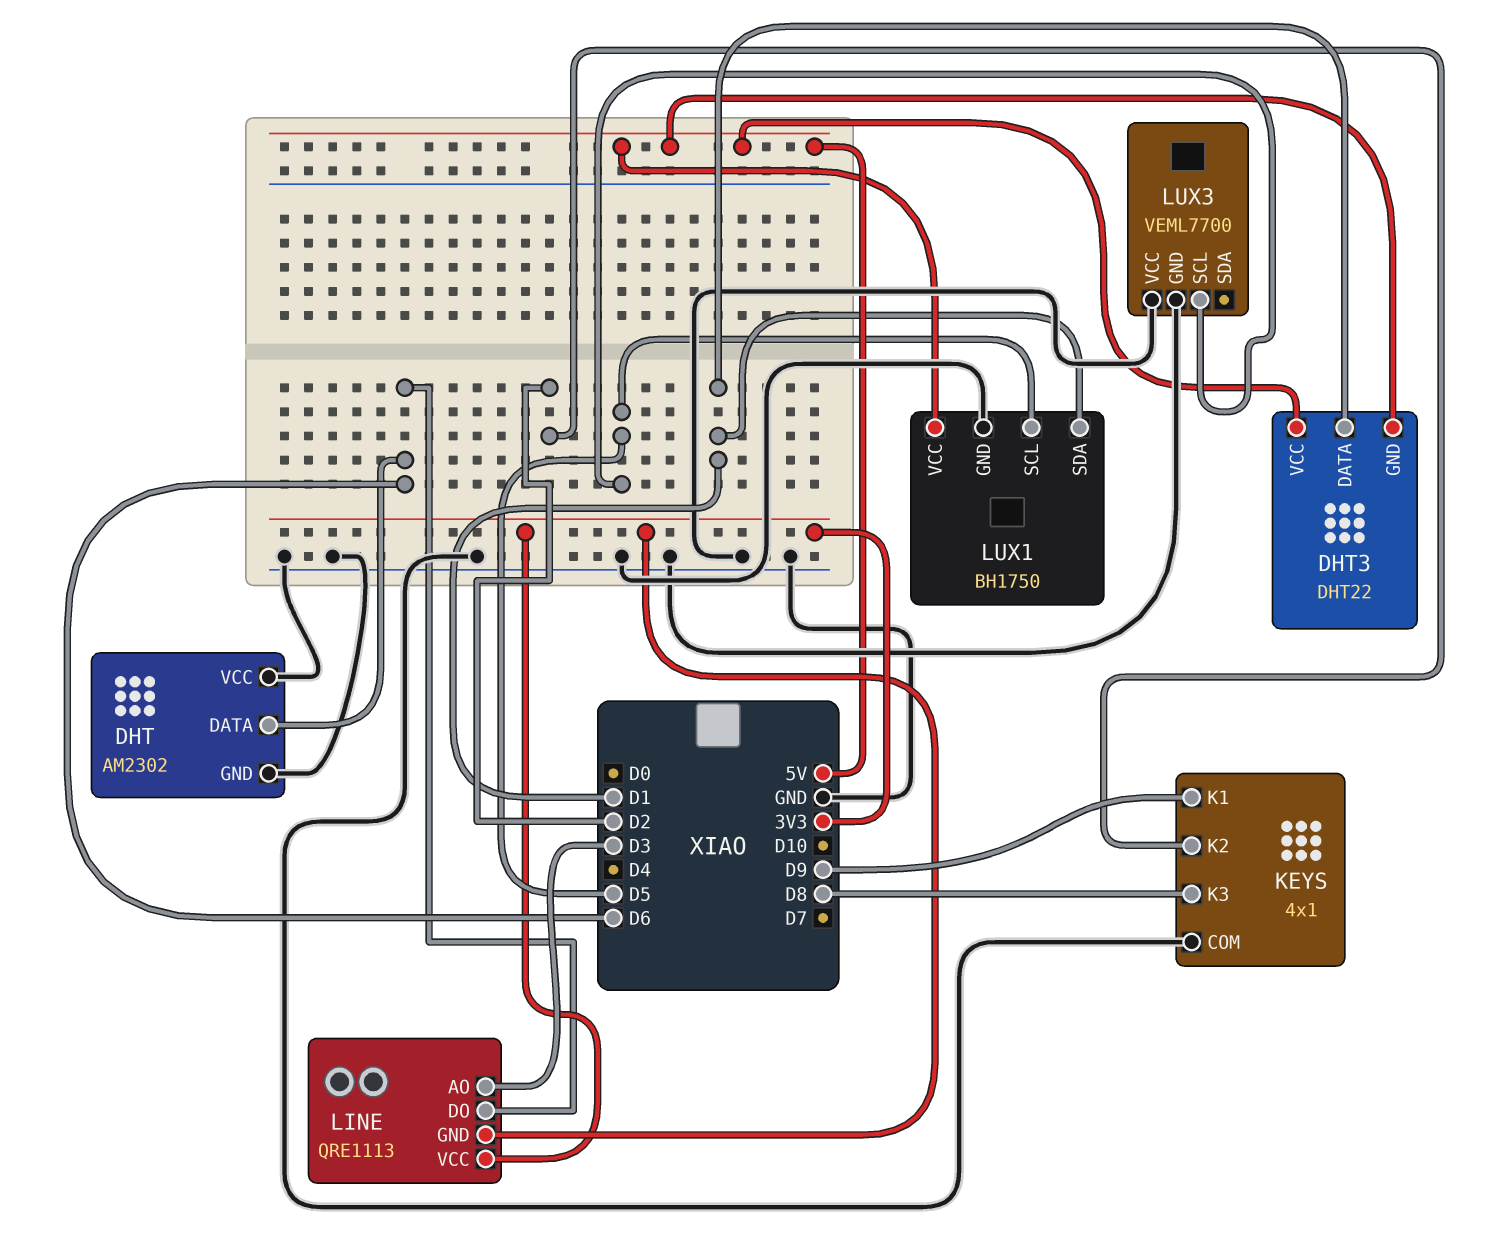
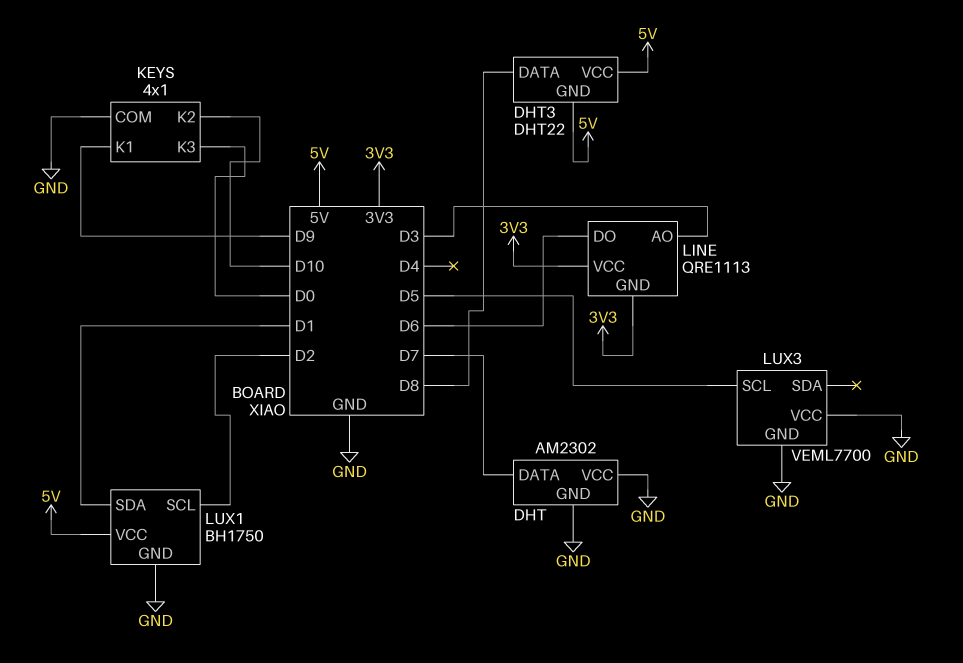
DHT pin DATA: D6 -> D7
DHT3 pin DATA: D1 -> D8
KEYS pin K2: D2 -> D10
KEYS pin K3: D8 -> D0
LUX1 pin SCL: D5 -> D2

